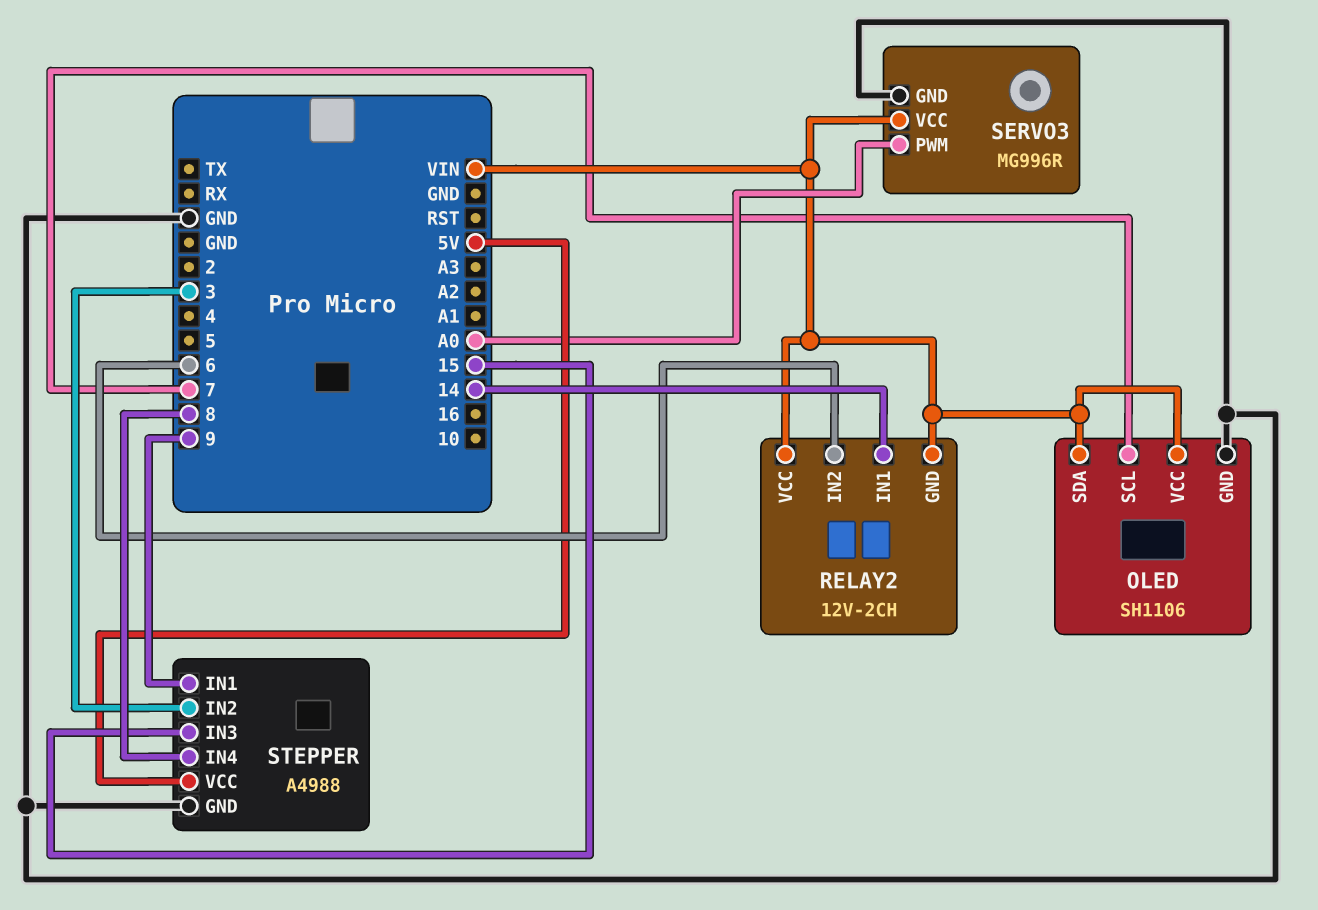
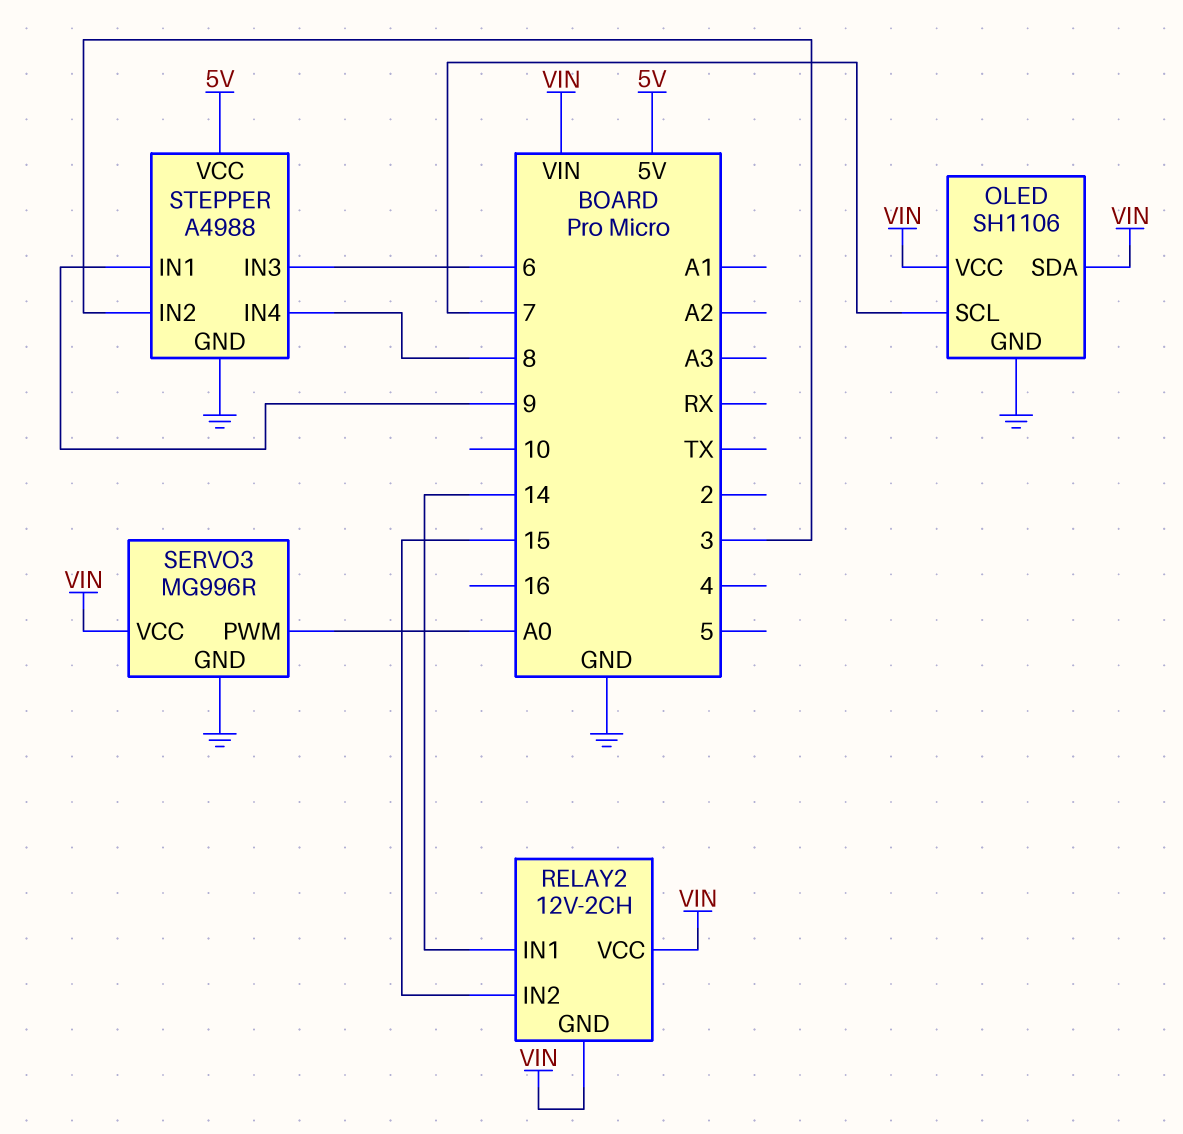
RELAY2 pin IN2: 6 -> 15
STEPPER pin IN3: 15 -> 6

